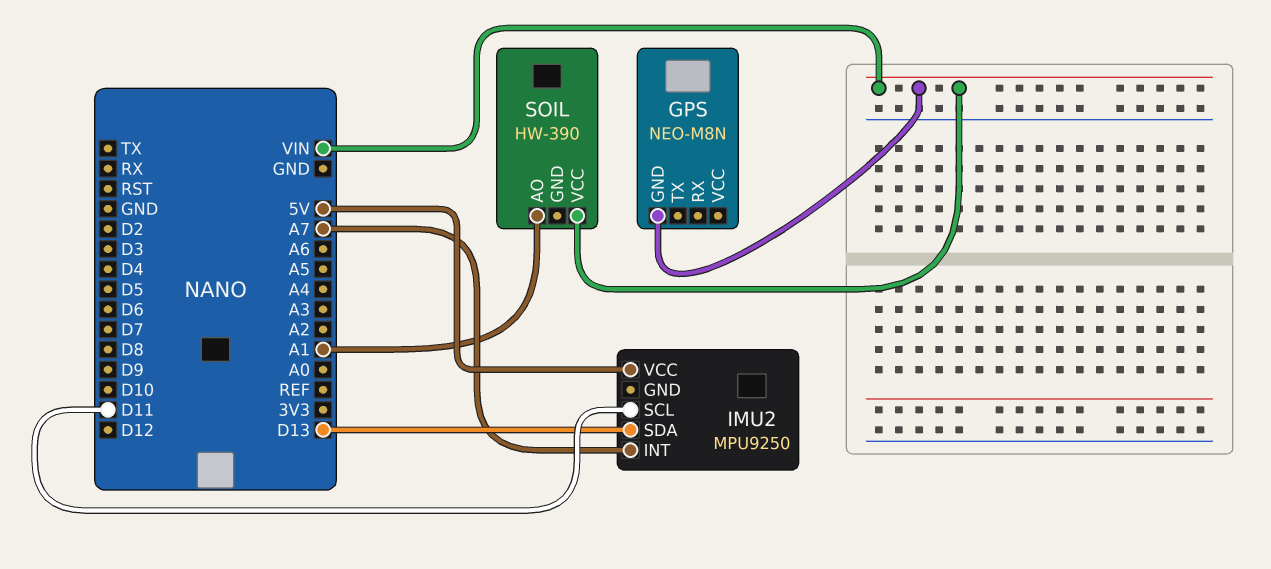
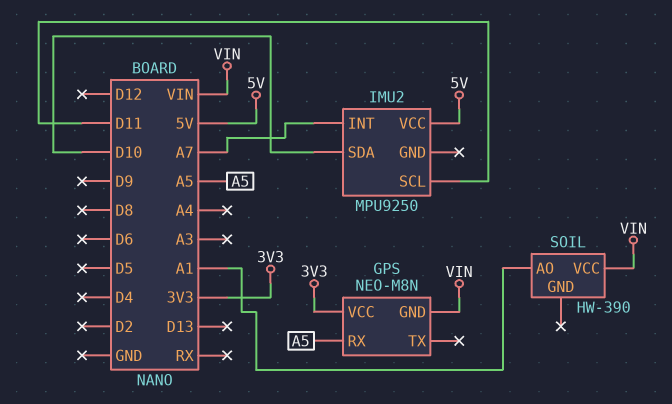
GPS pin RX: none -> A5
GPS pin VCC: none -> 3V3
IMU2 pin SDA: D13 -> D10

